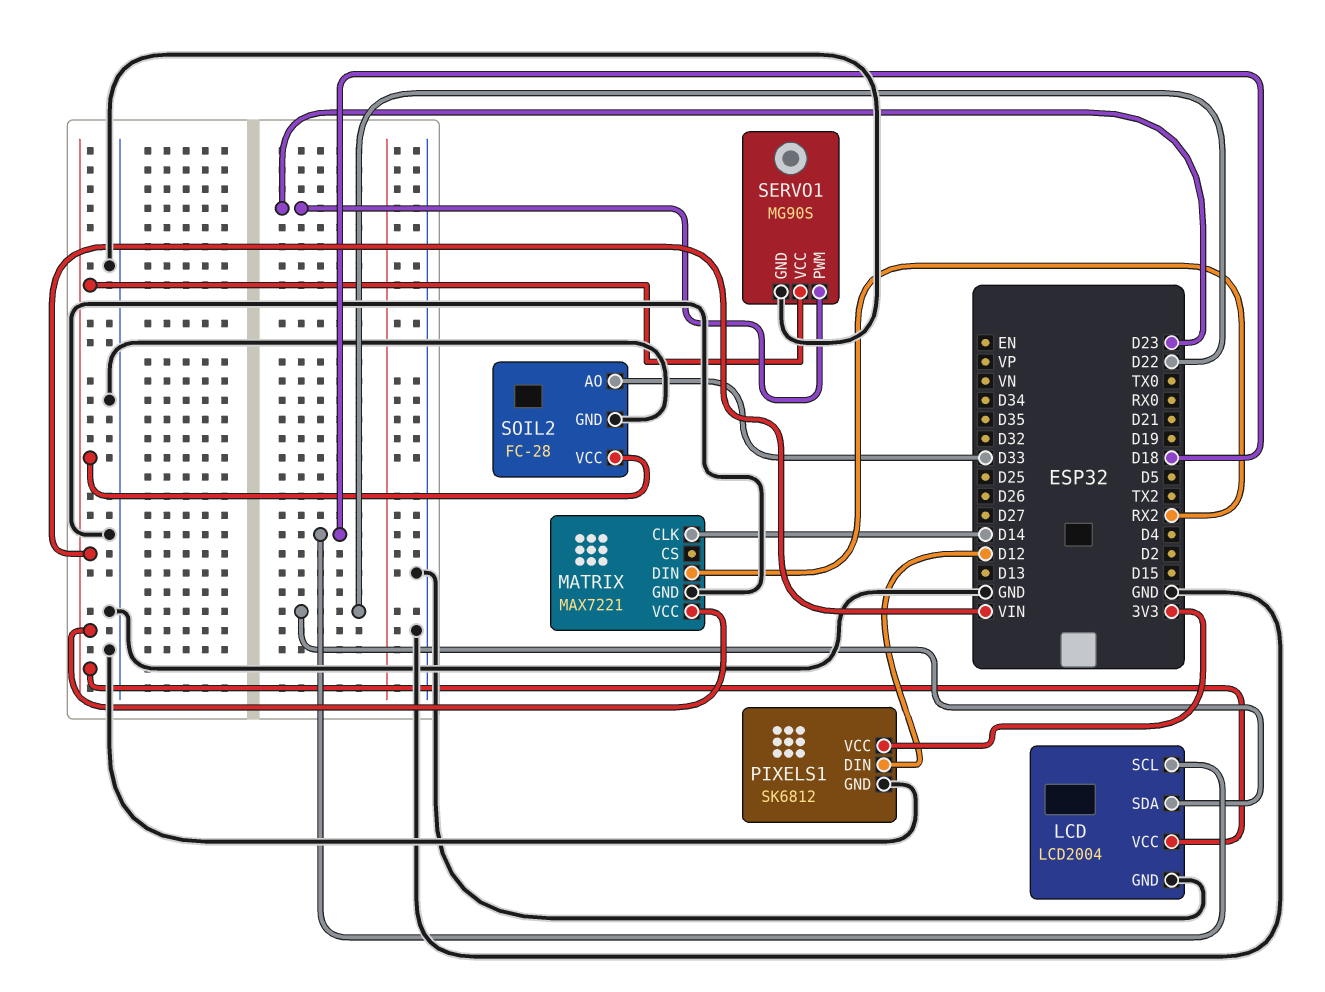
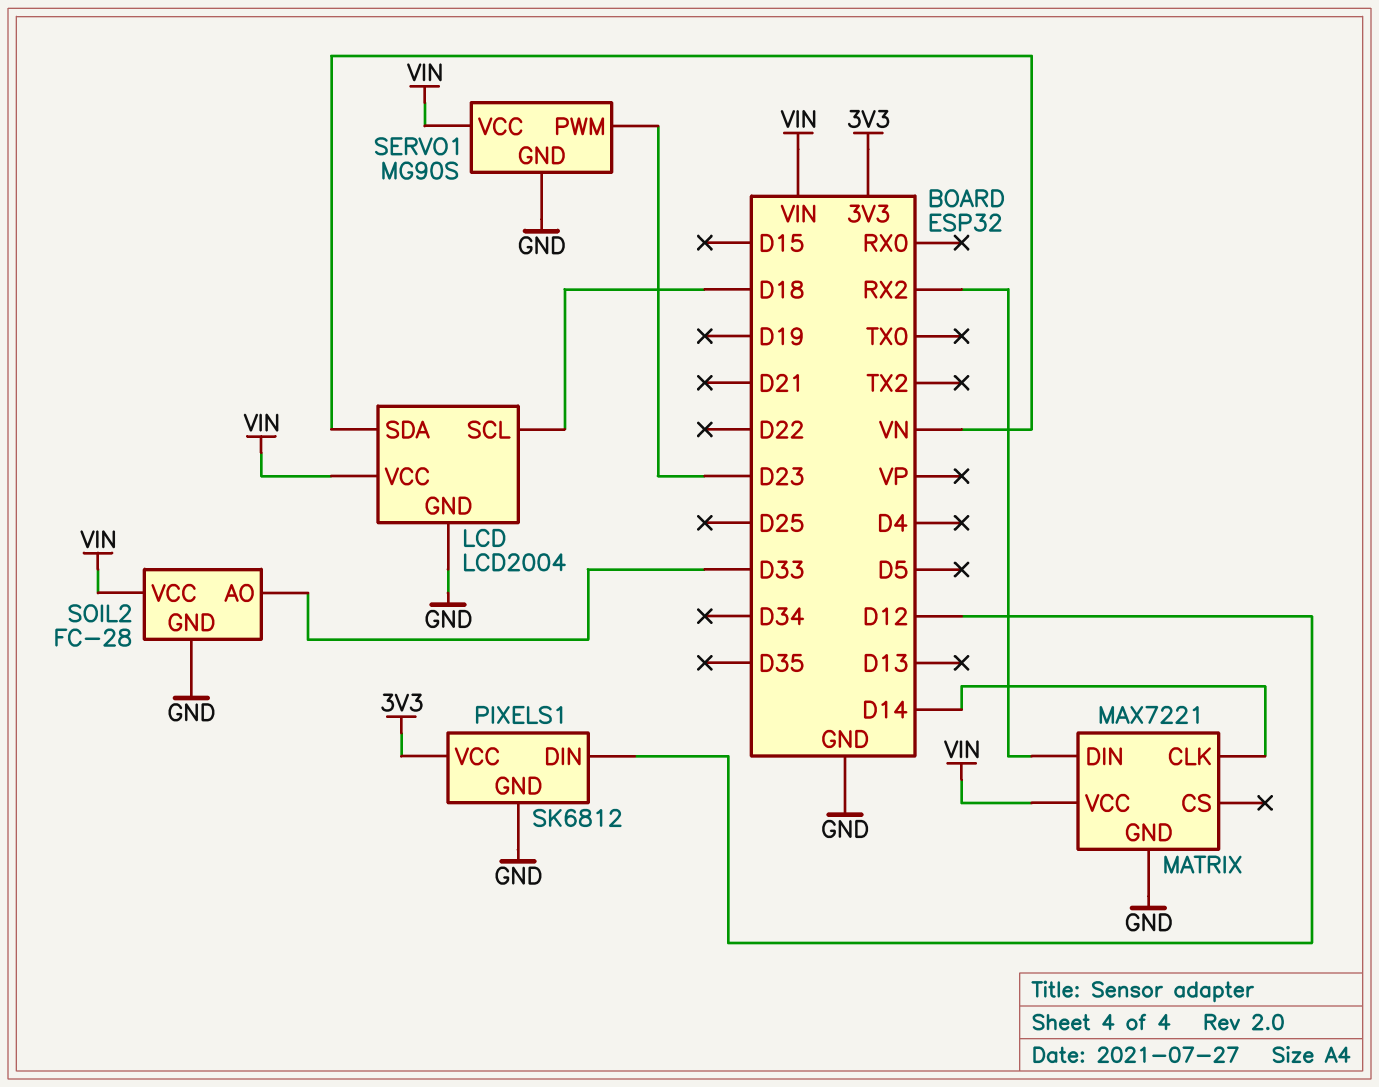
LCD pin SDA: D22 -> VN

